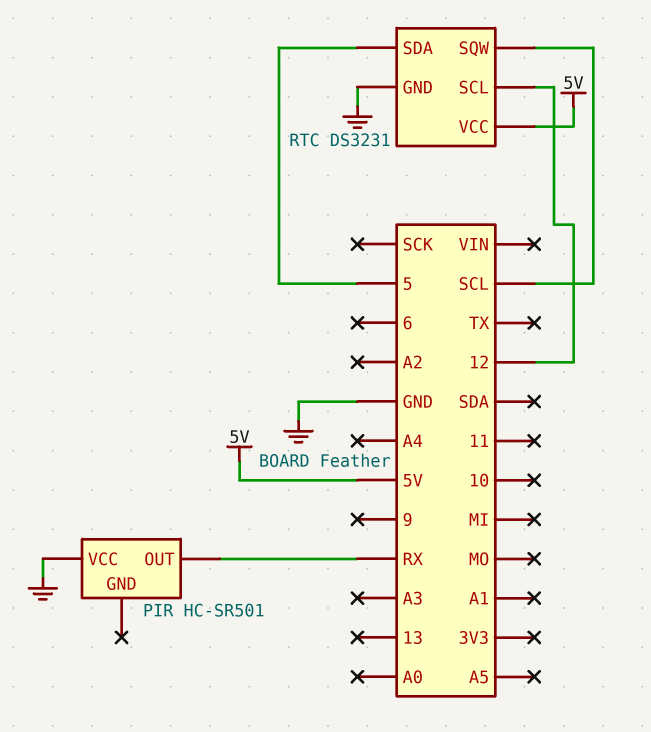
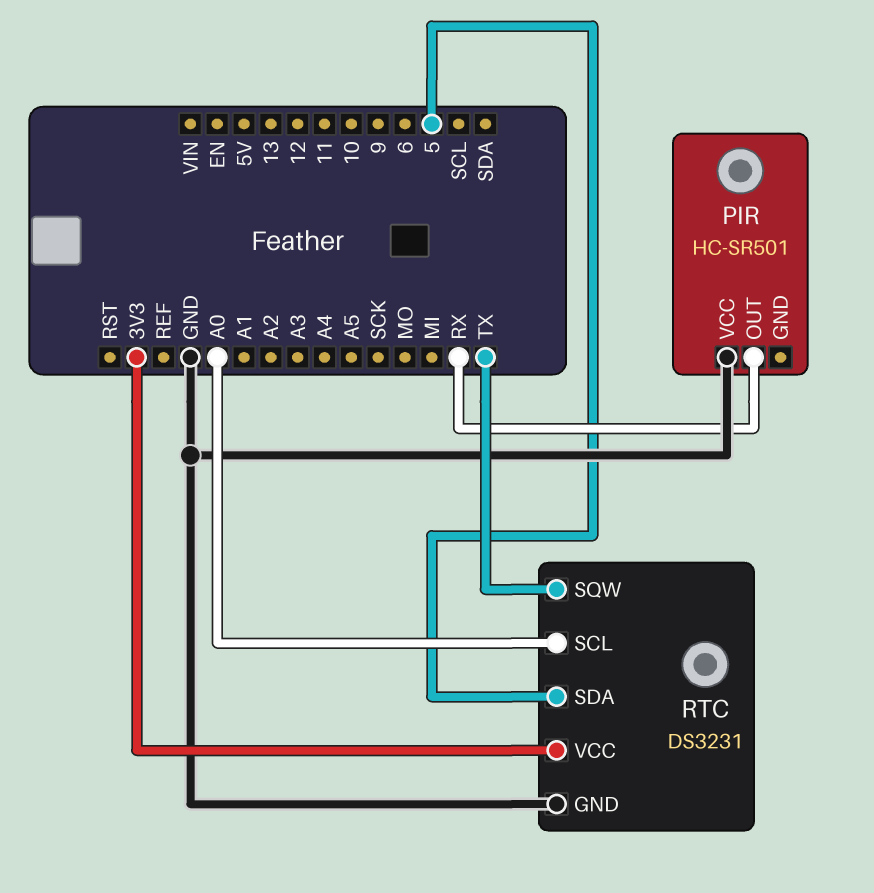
RTC pin SCL: 12 -> A0
RTC pin SQW: SCL -> TX
RTC pin VCC: 5V -> 3V3

